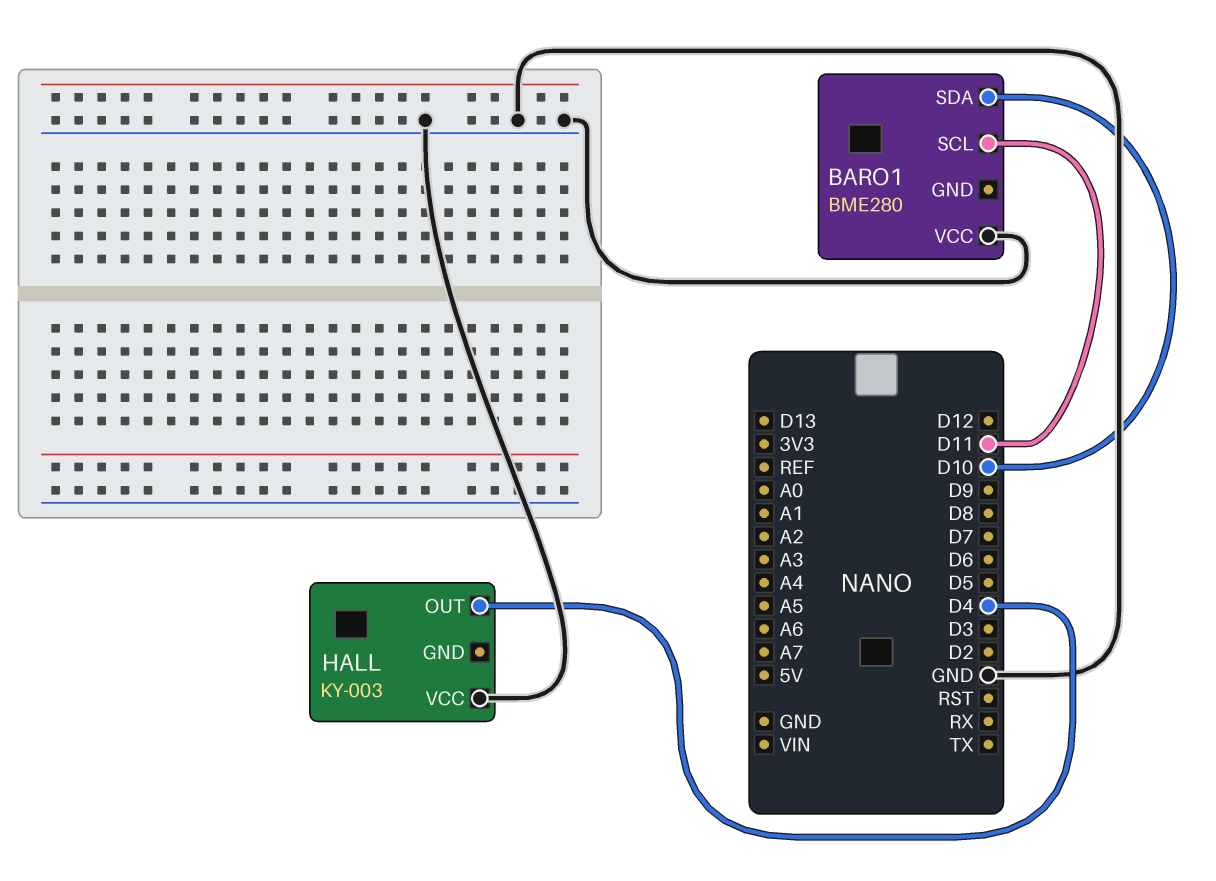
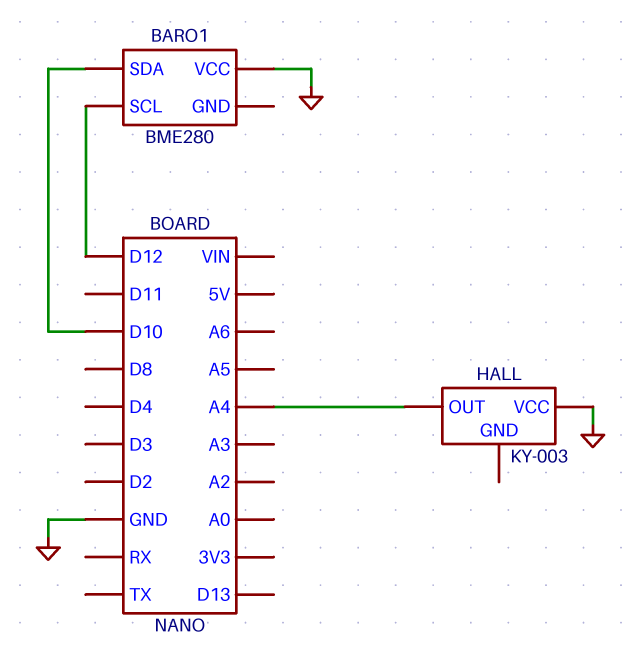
BARO1 pin SCL: D11 -> D12
HALL pin OUT: D4 -> A4

